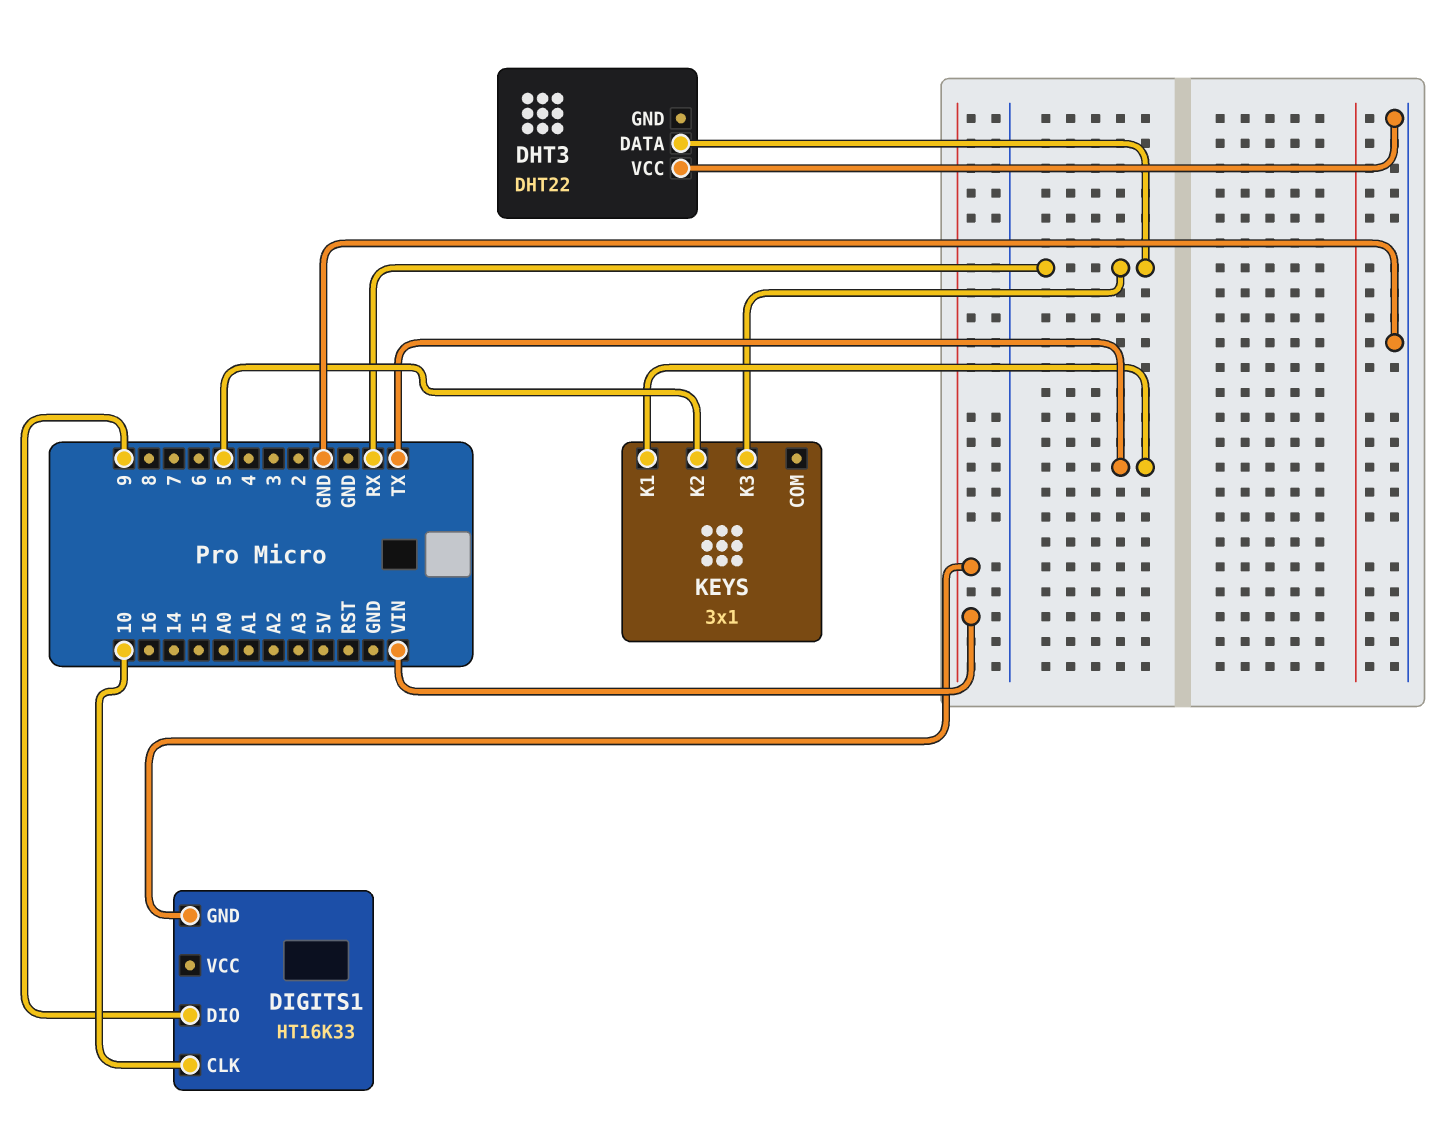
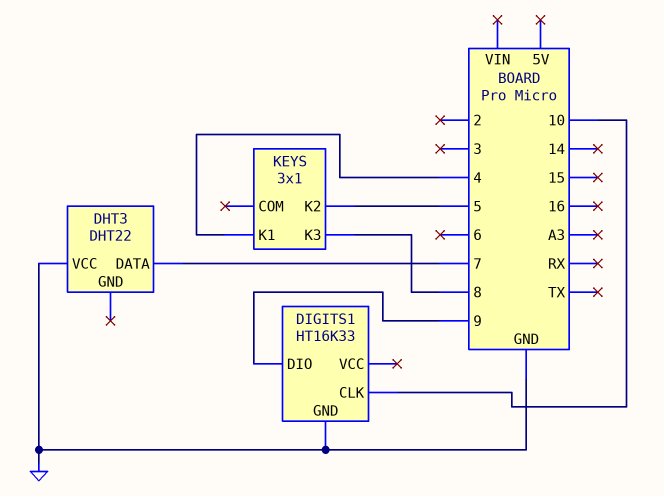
DHT3 pin DATA: RX -> 7
DIGITS1 pin GND: VIN -> GND
KEYS pin K1: TX -> 4
KEYS pin K3: RX -> 8

